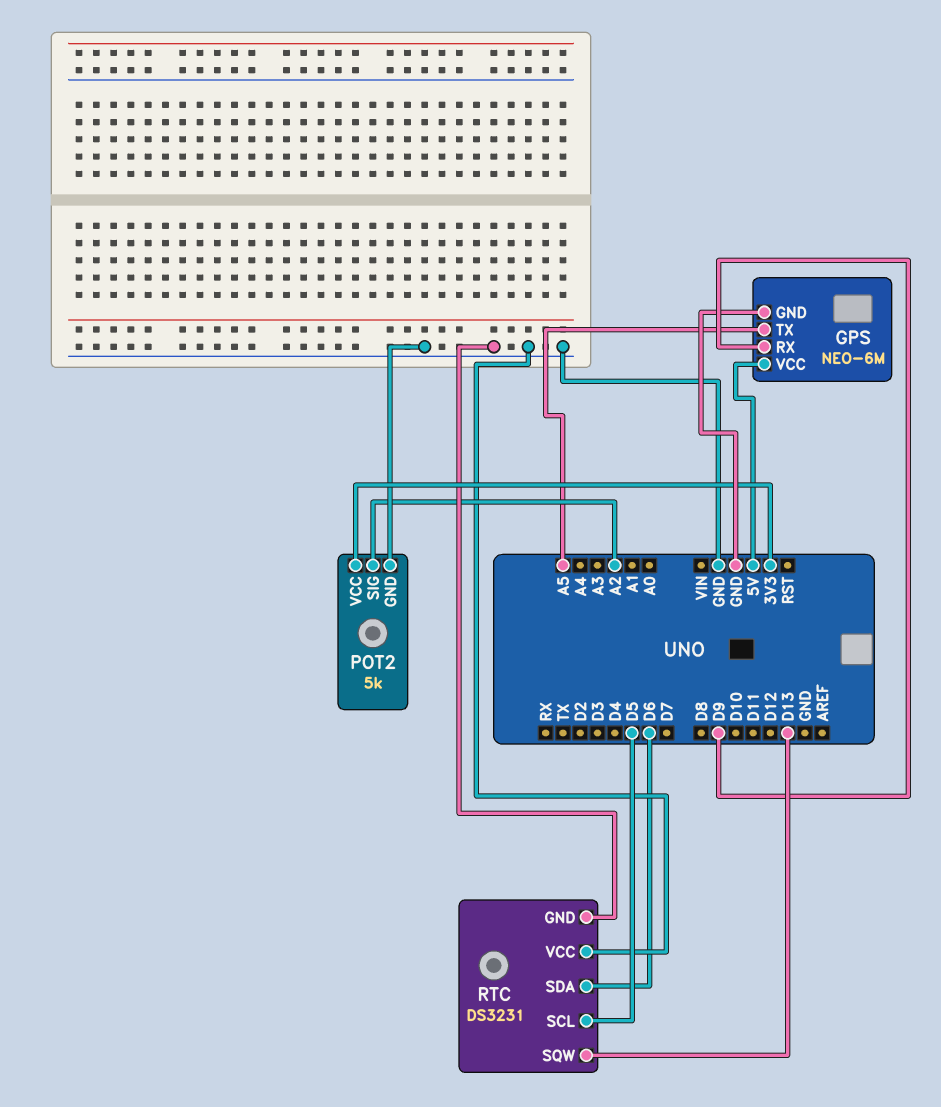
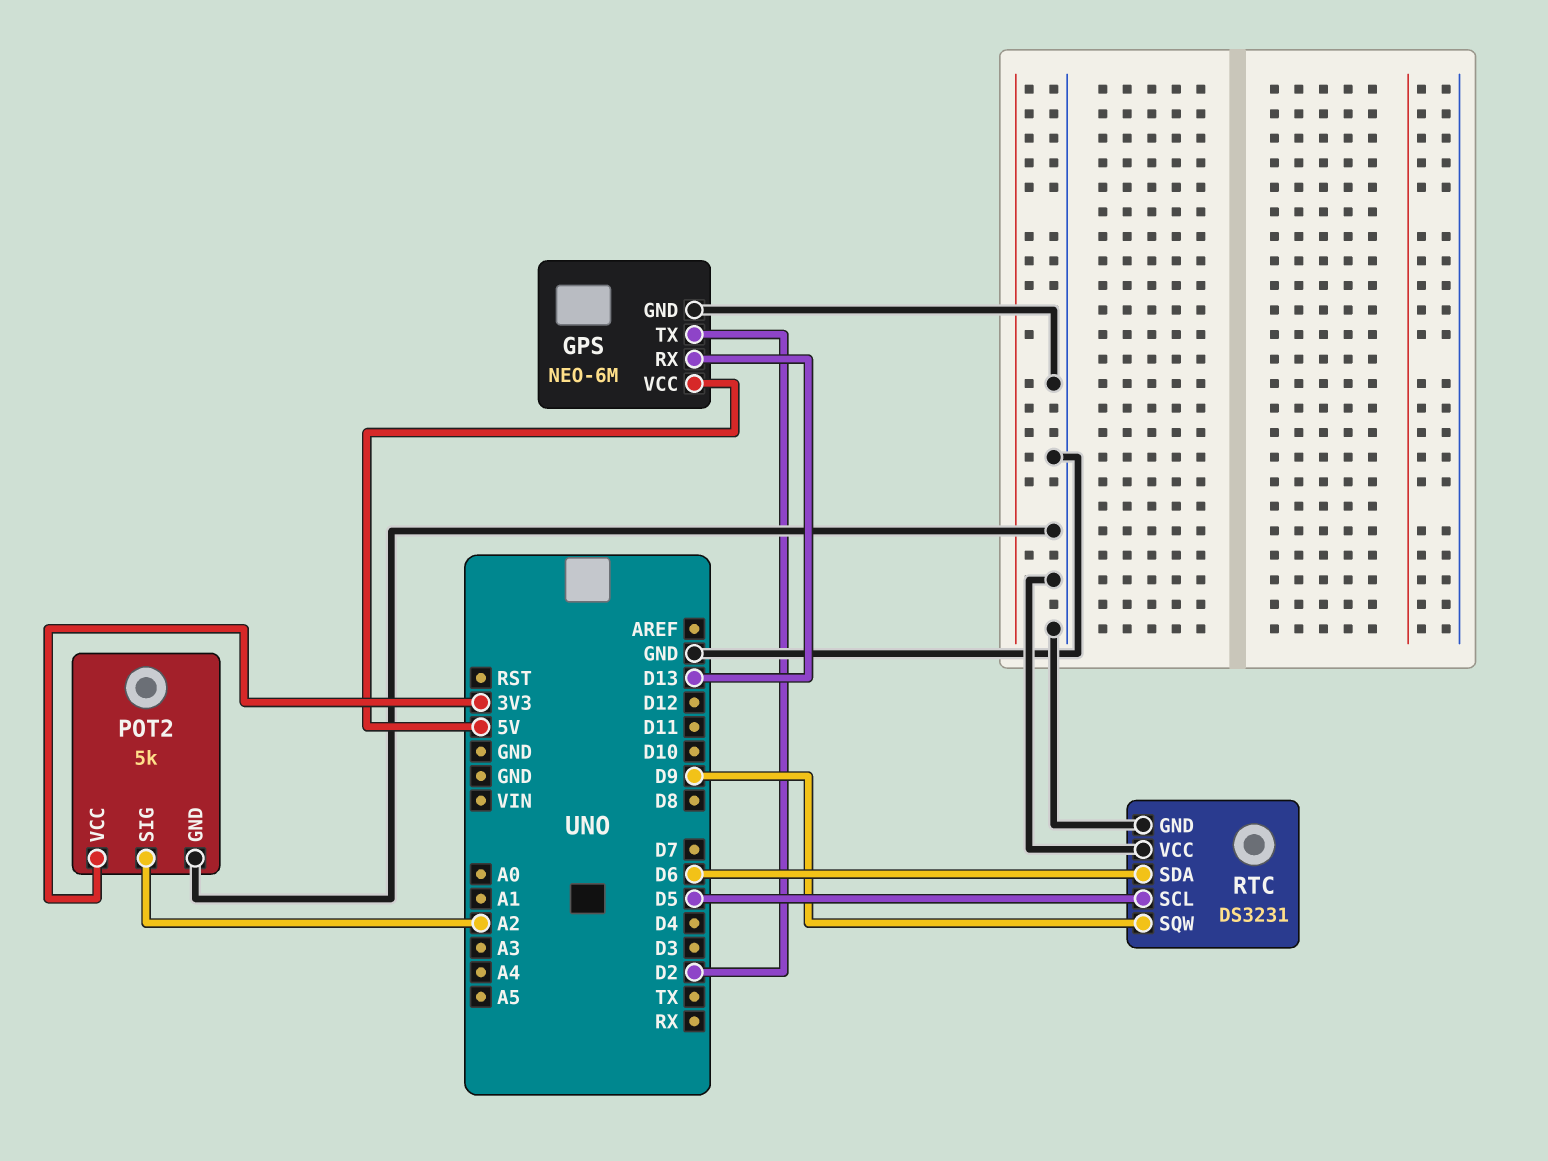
GPS pin RX: D9 -> D13
GPS pin TX: A5 -> D2
RTC pin SQW: D13 -> D9

